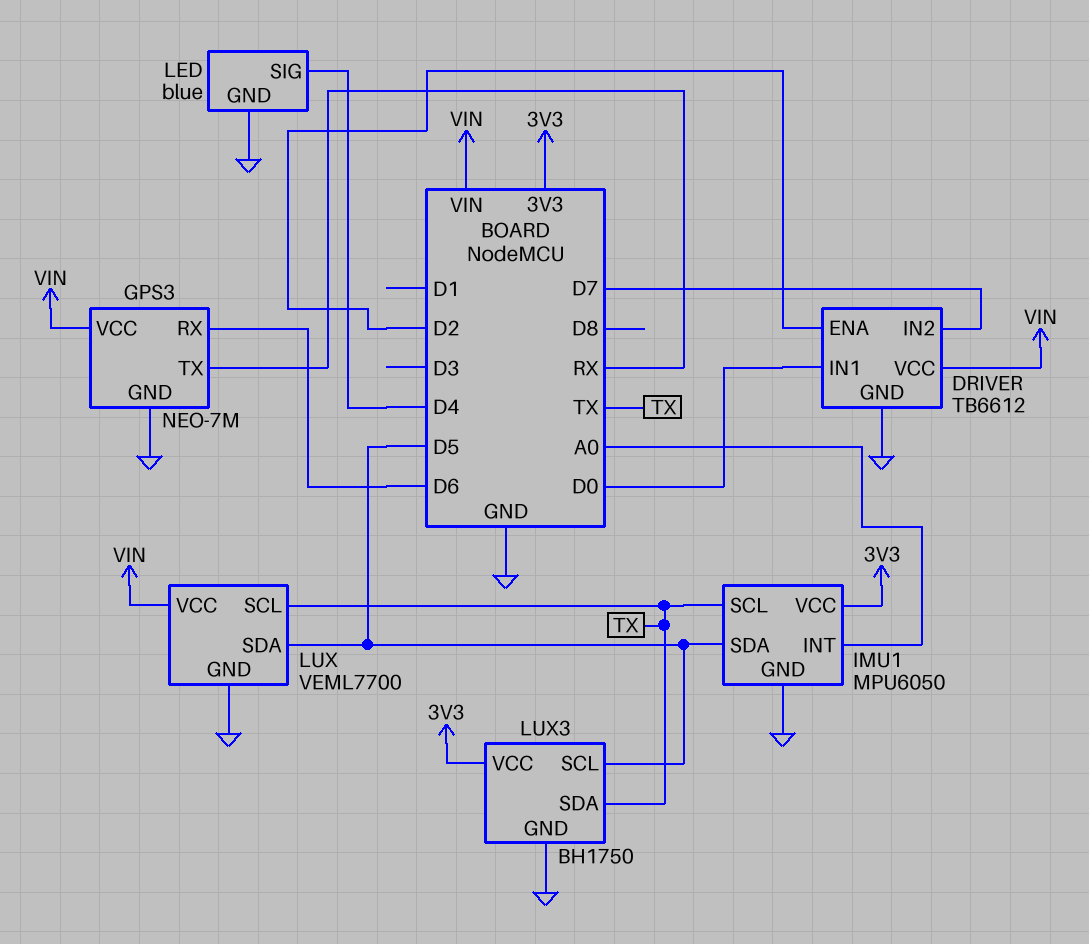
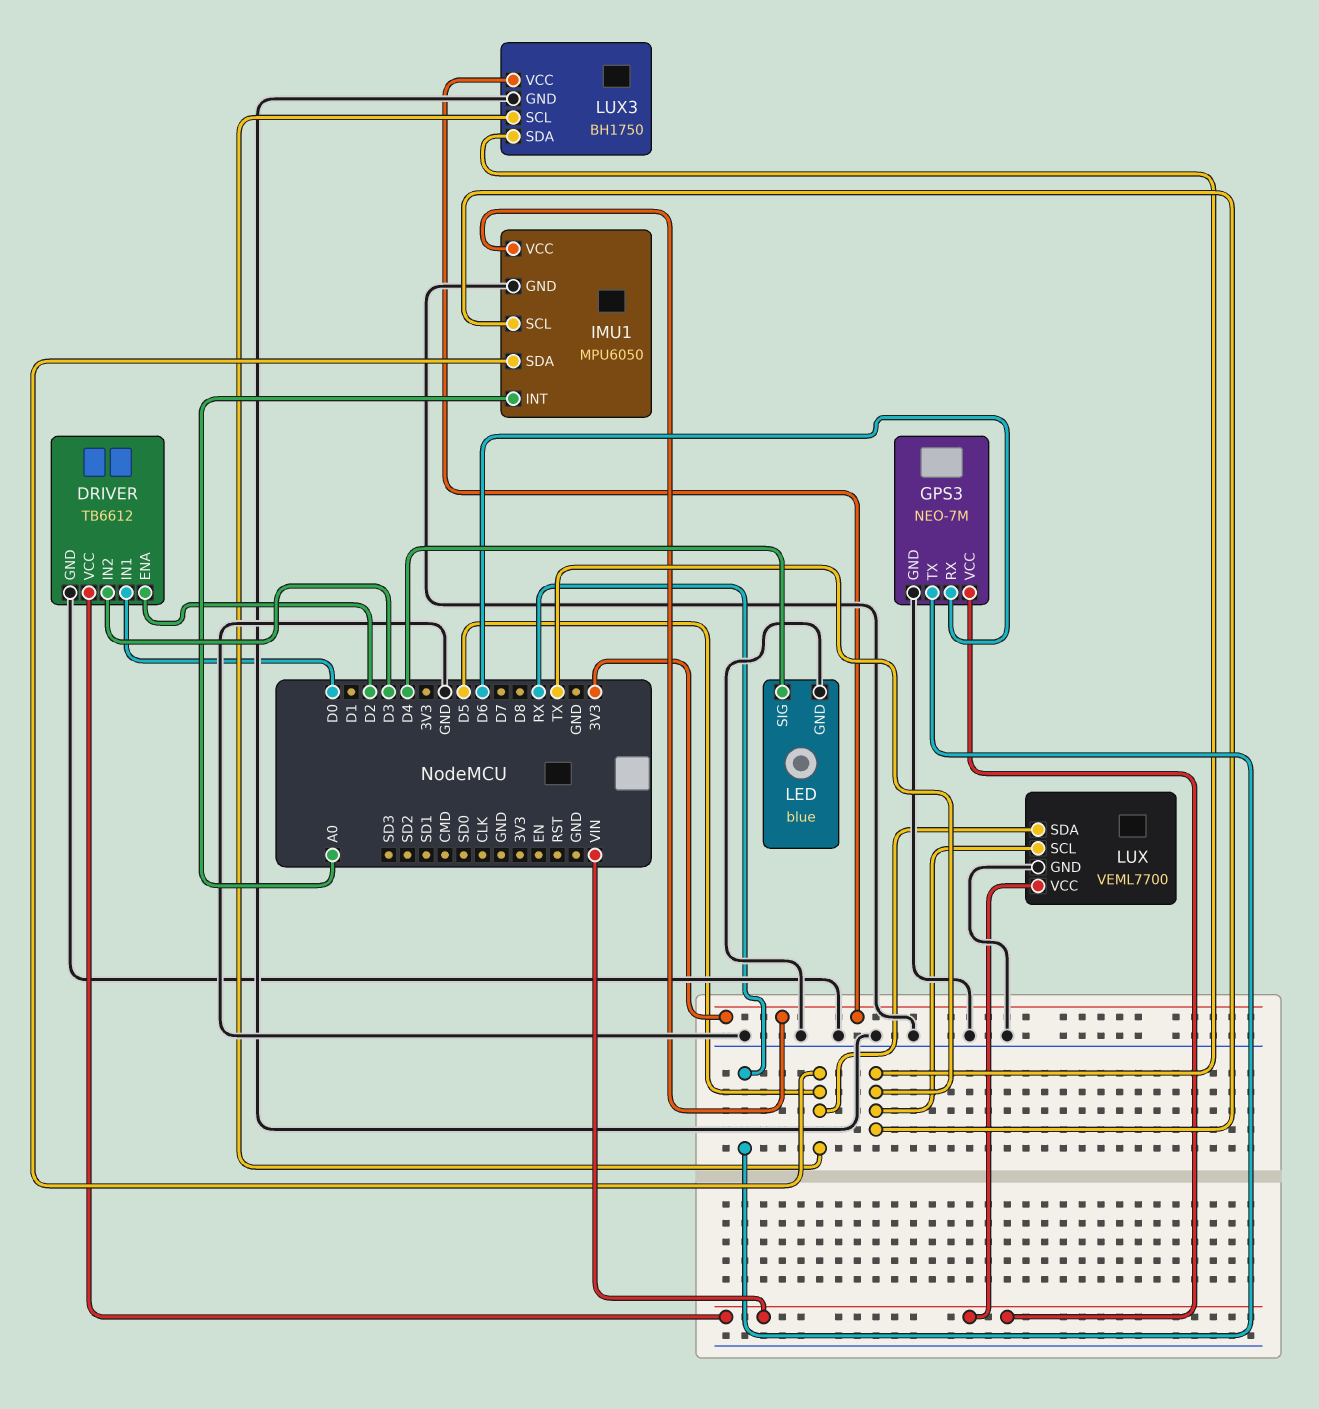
DRIVER pin IN2: D7 -> D3

